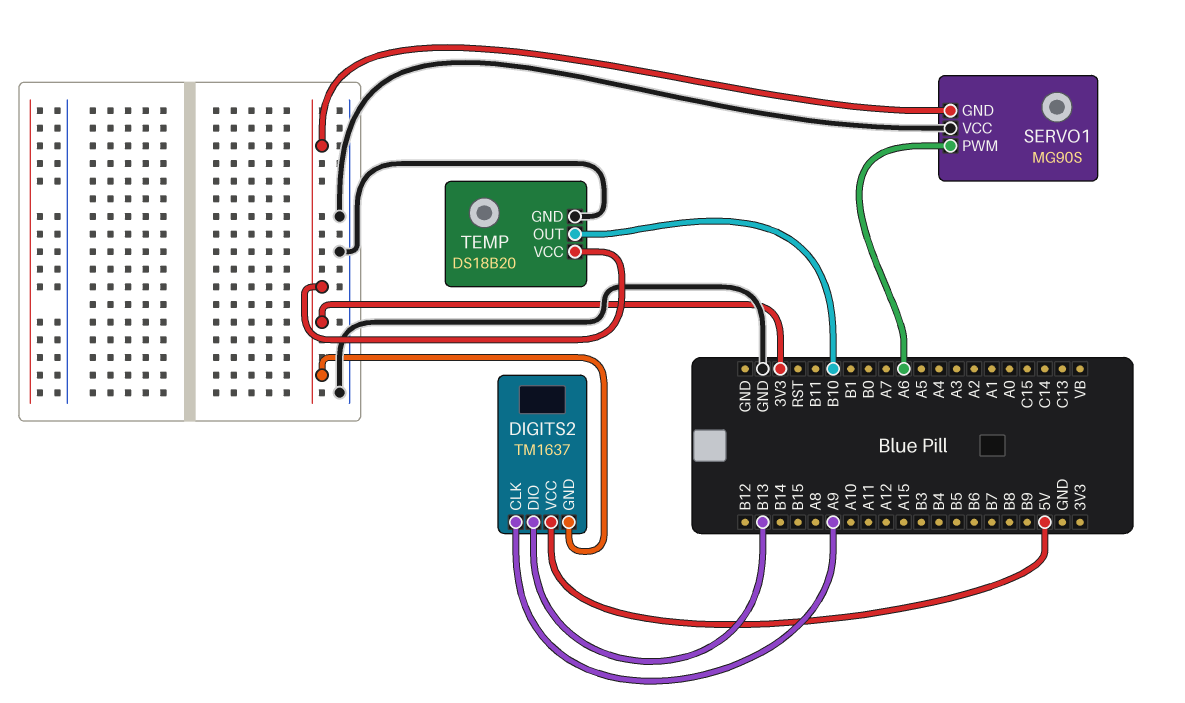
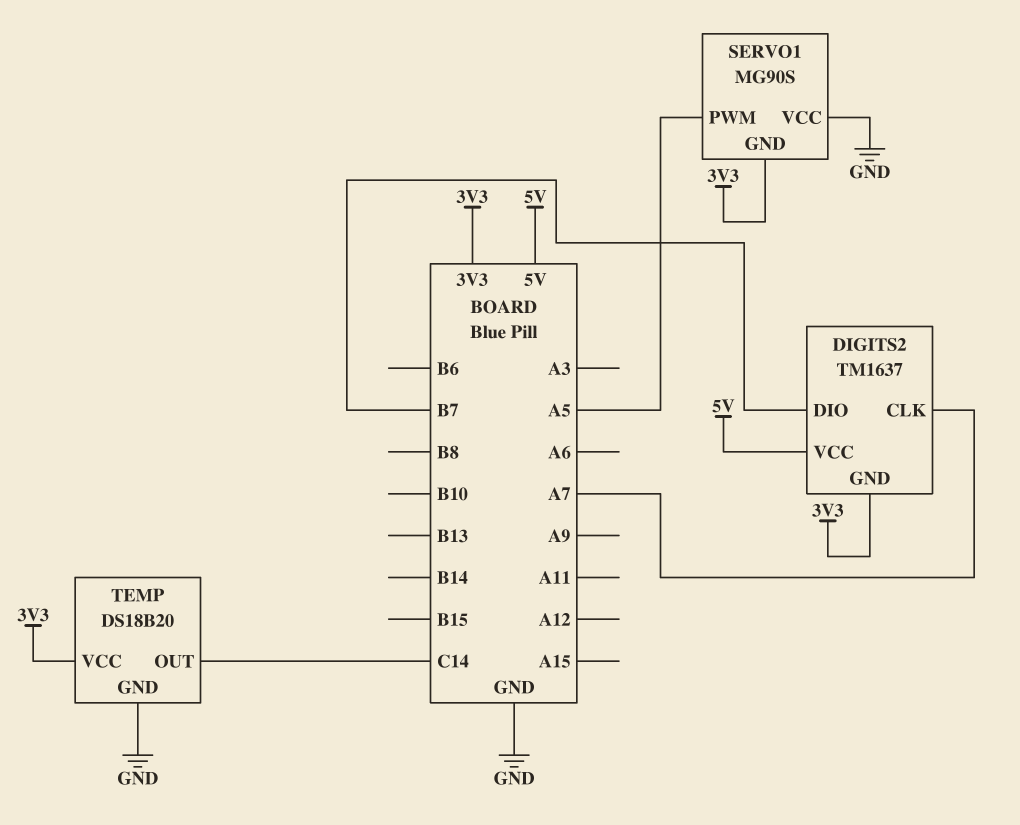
DIGITS2 pin CLK: A9 -> A7
DIGITS2 pin DIO: B13 -> B7
SERVO1 pin PWM: A6 -> A5
TEMP pin OUT: B10 -> C14

